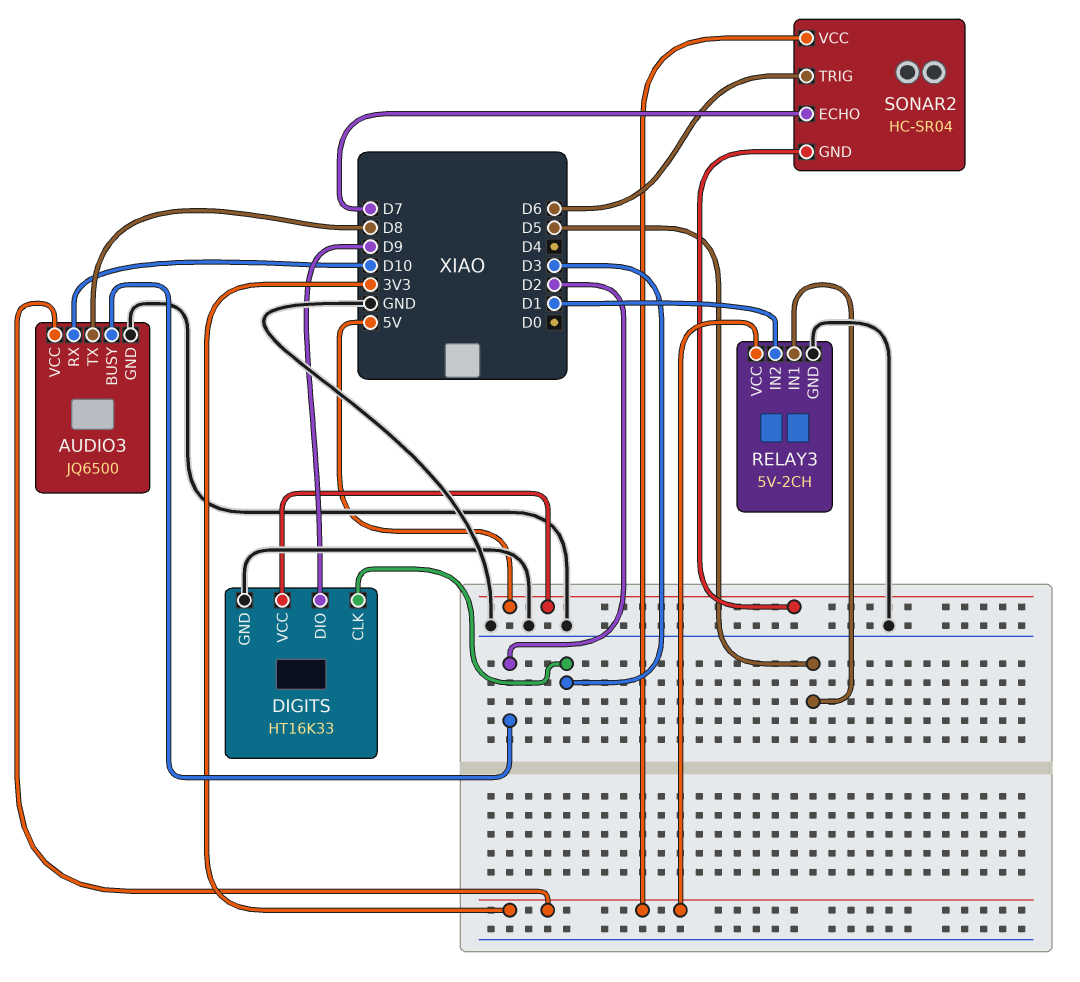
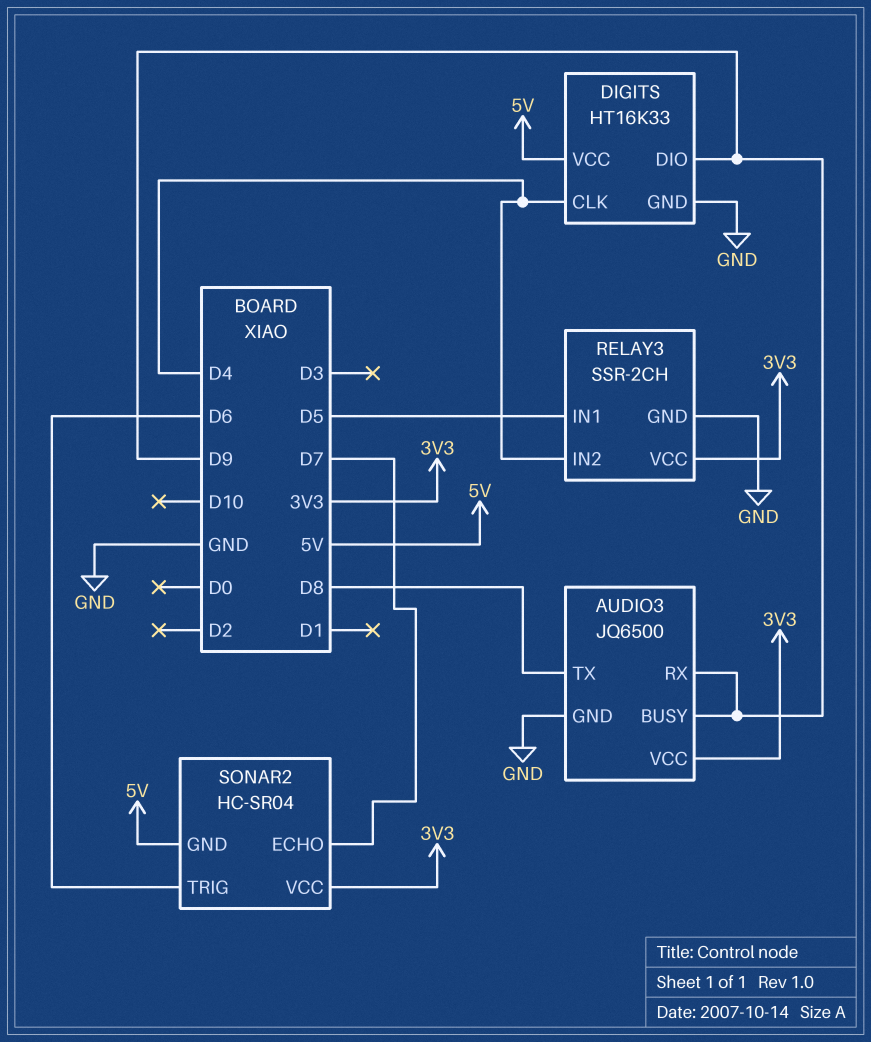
AUDIO3 pin BUSY: D2 -> D9
AUDIO3 pin RX: D10 -> D9
DIGITS pin CLK: D3 -> D4
RELAY3: 5V-2CH -> SSR-2CH
RELAY3 pin IN2: D1 -> D4

